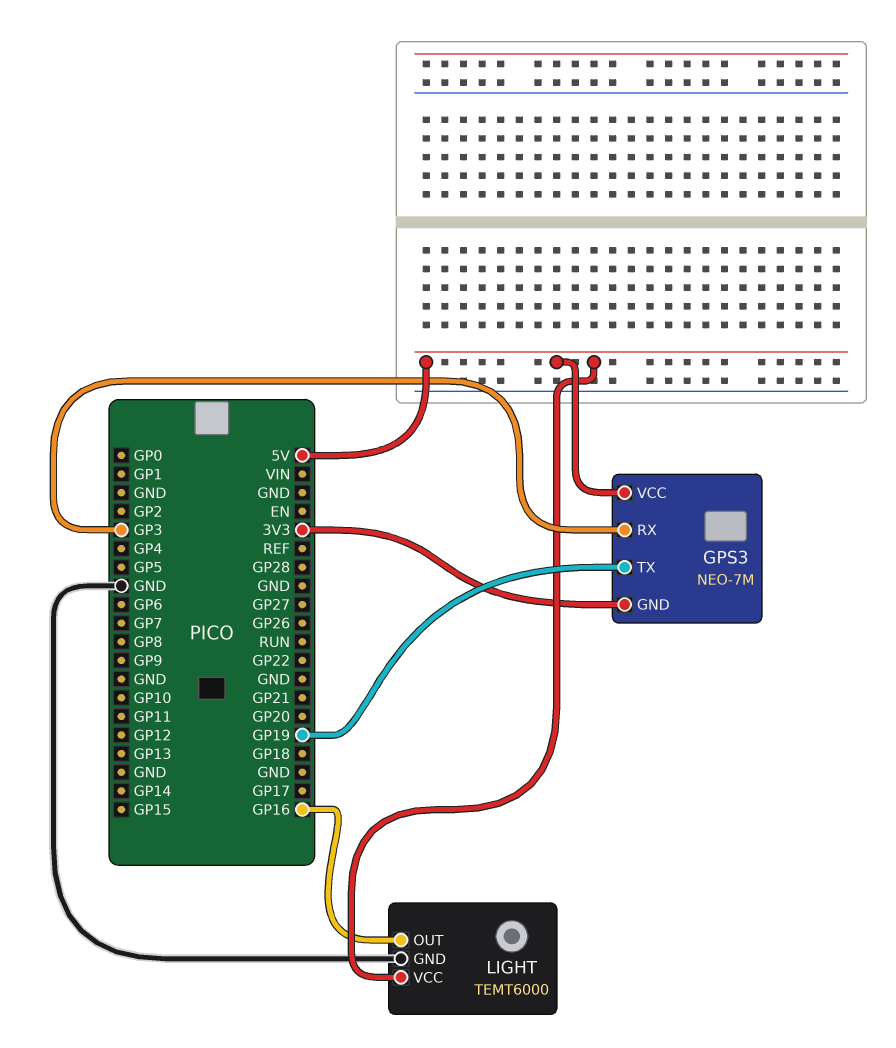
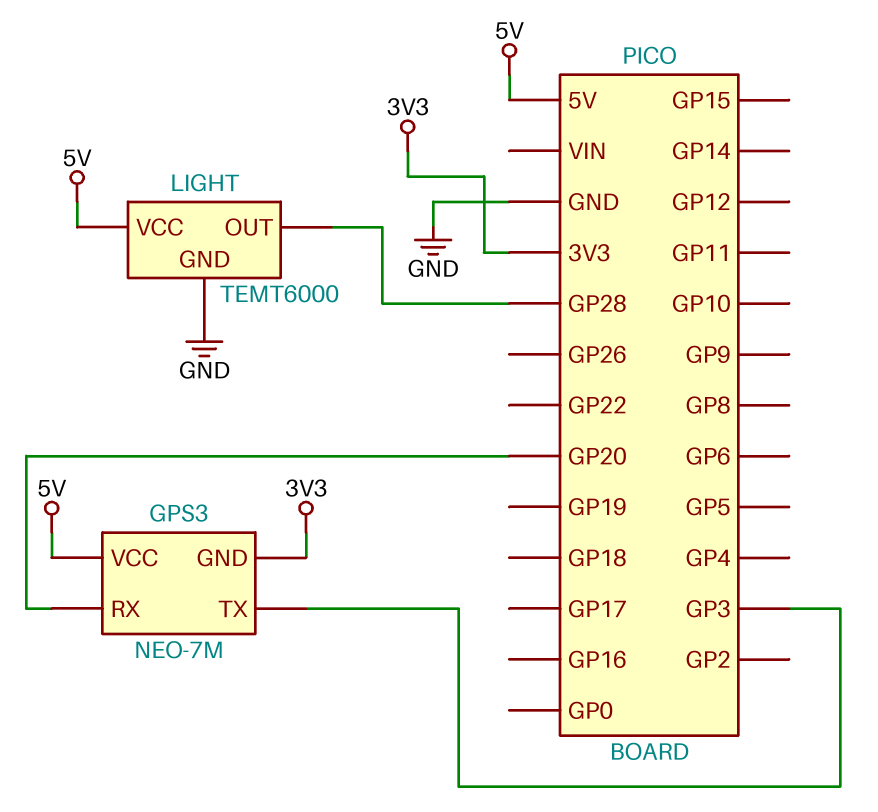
GPS3 pin RX: GP3 -> GP20
GPS3 pin TX: GP19 -> GP3
LIGHT pin OUT: GP16 -> GP28

